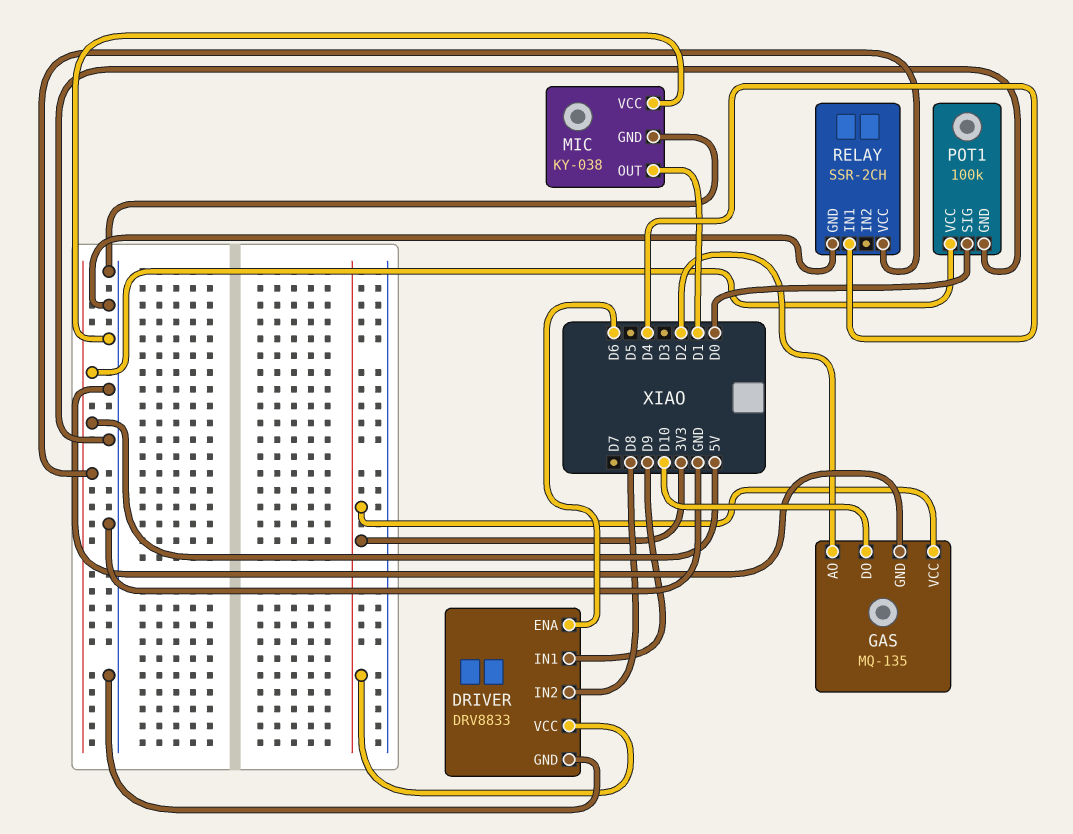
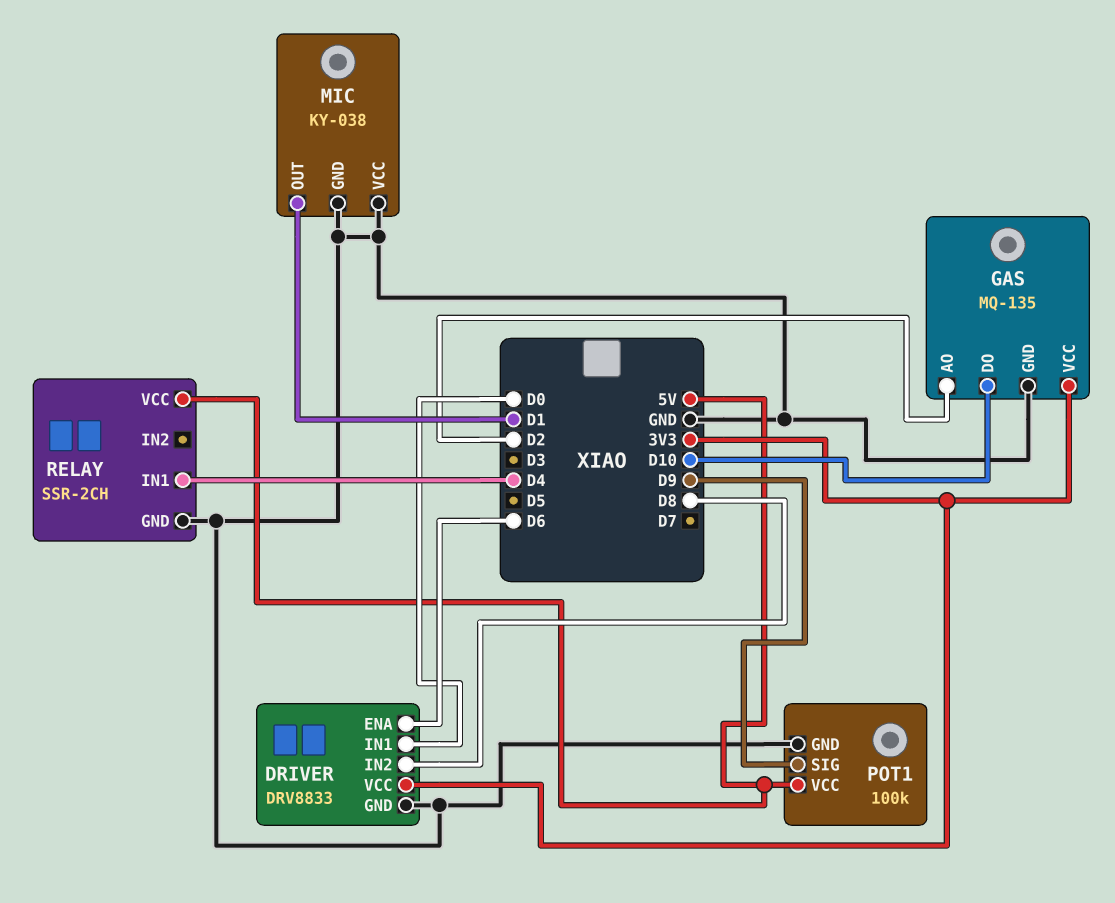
DRIVER pin IN1: D9 -> D0
POT1 pin SIG: D0 -> D9

